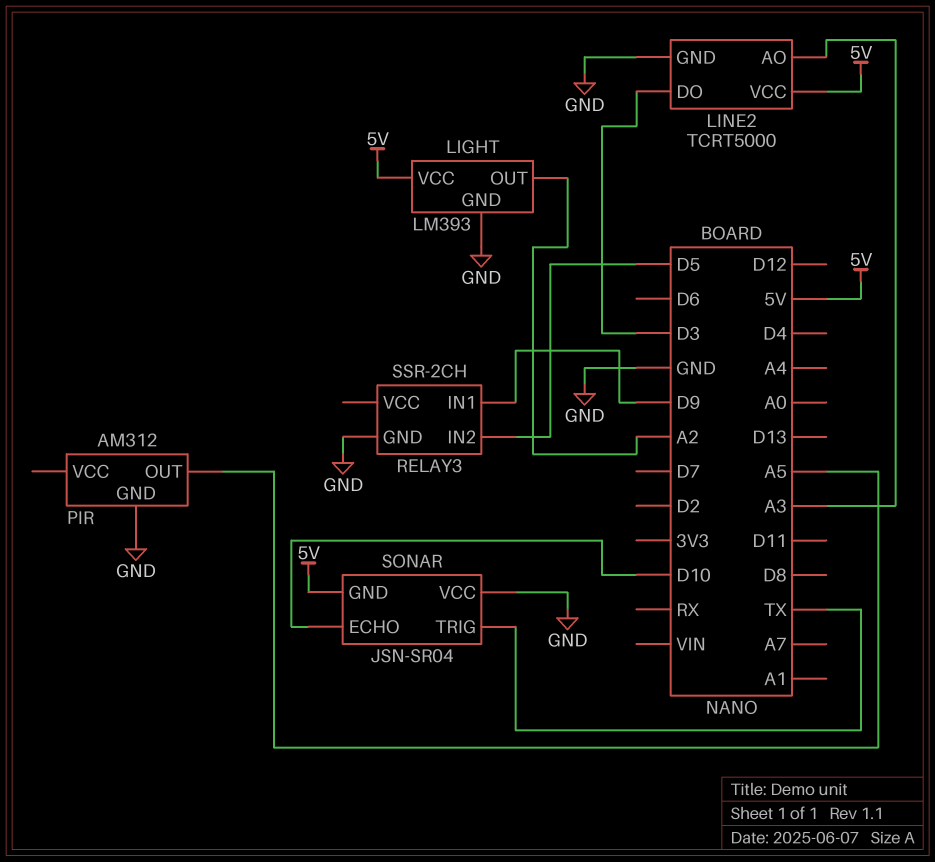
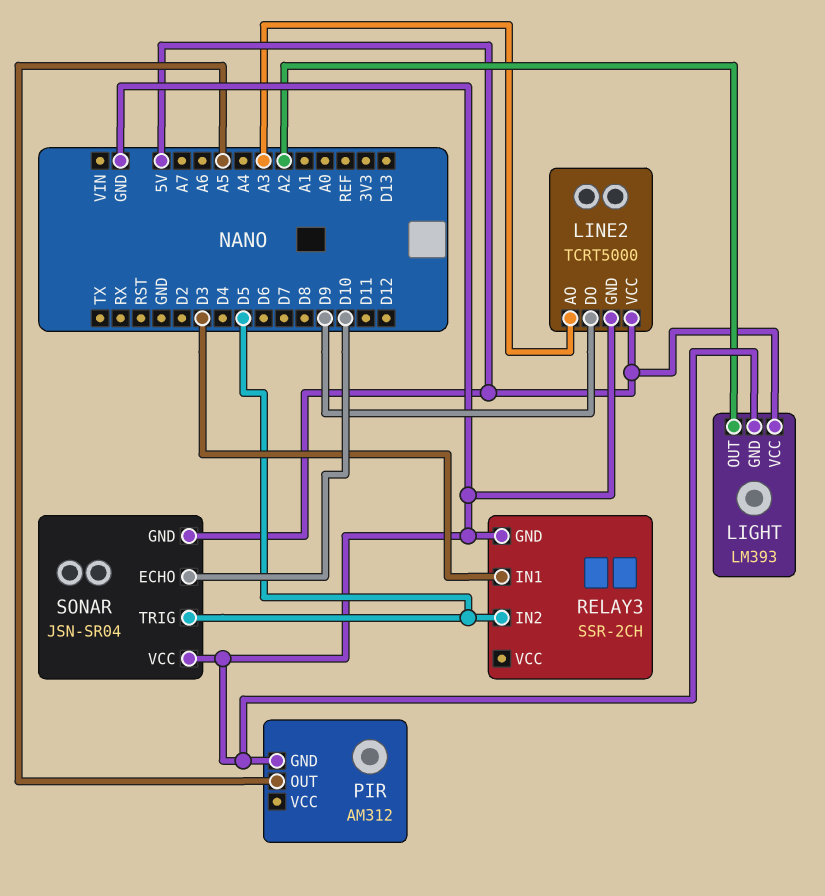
LINE2 pin DO: D3 -> D9
RELAY3 pin IN1: D9 -> D3
SONAR pin TRIG: TX -> D5

